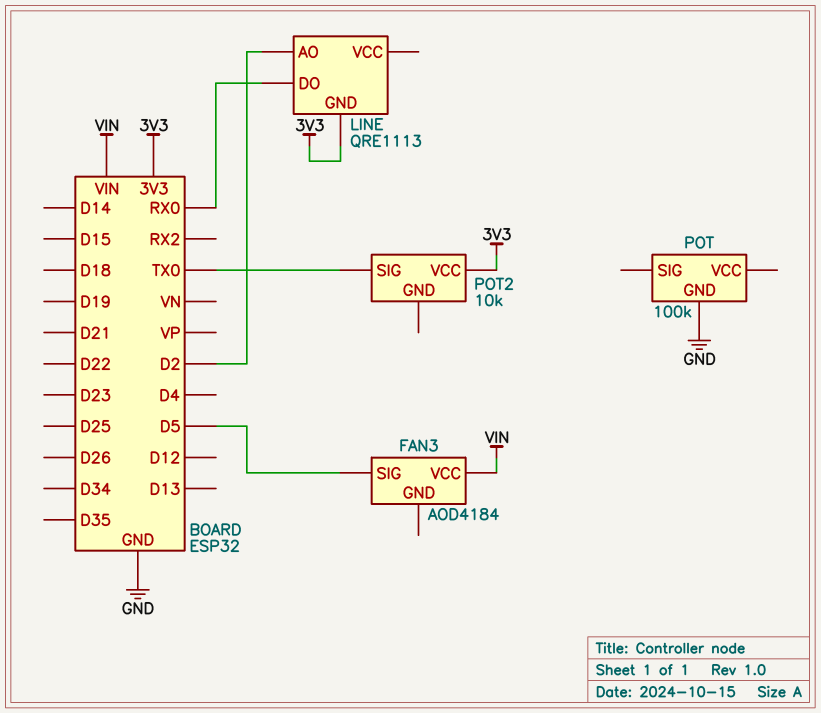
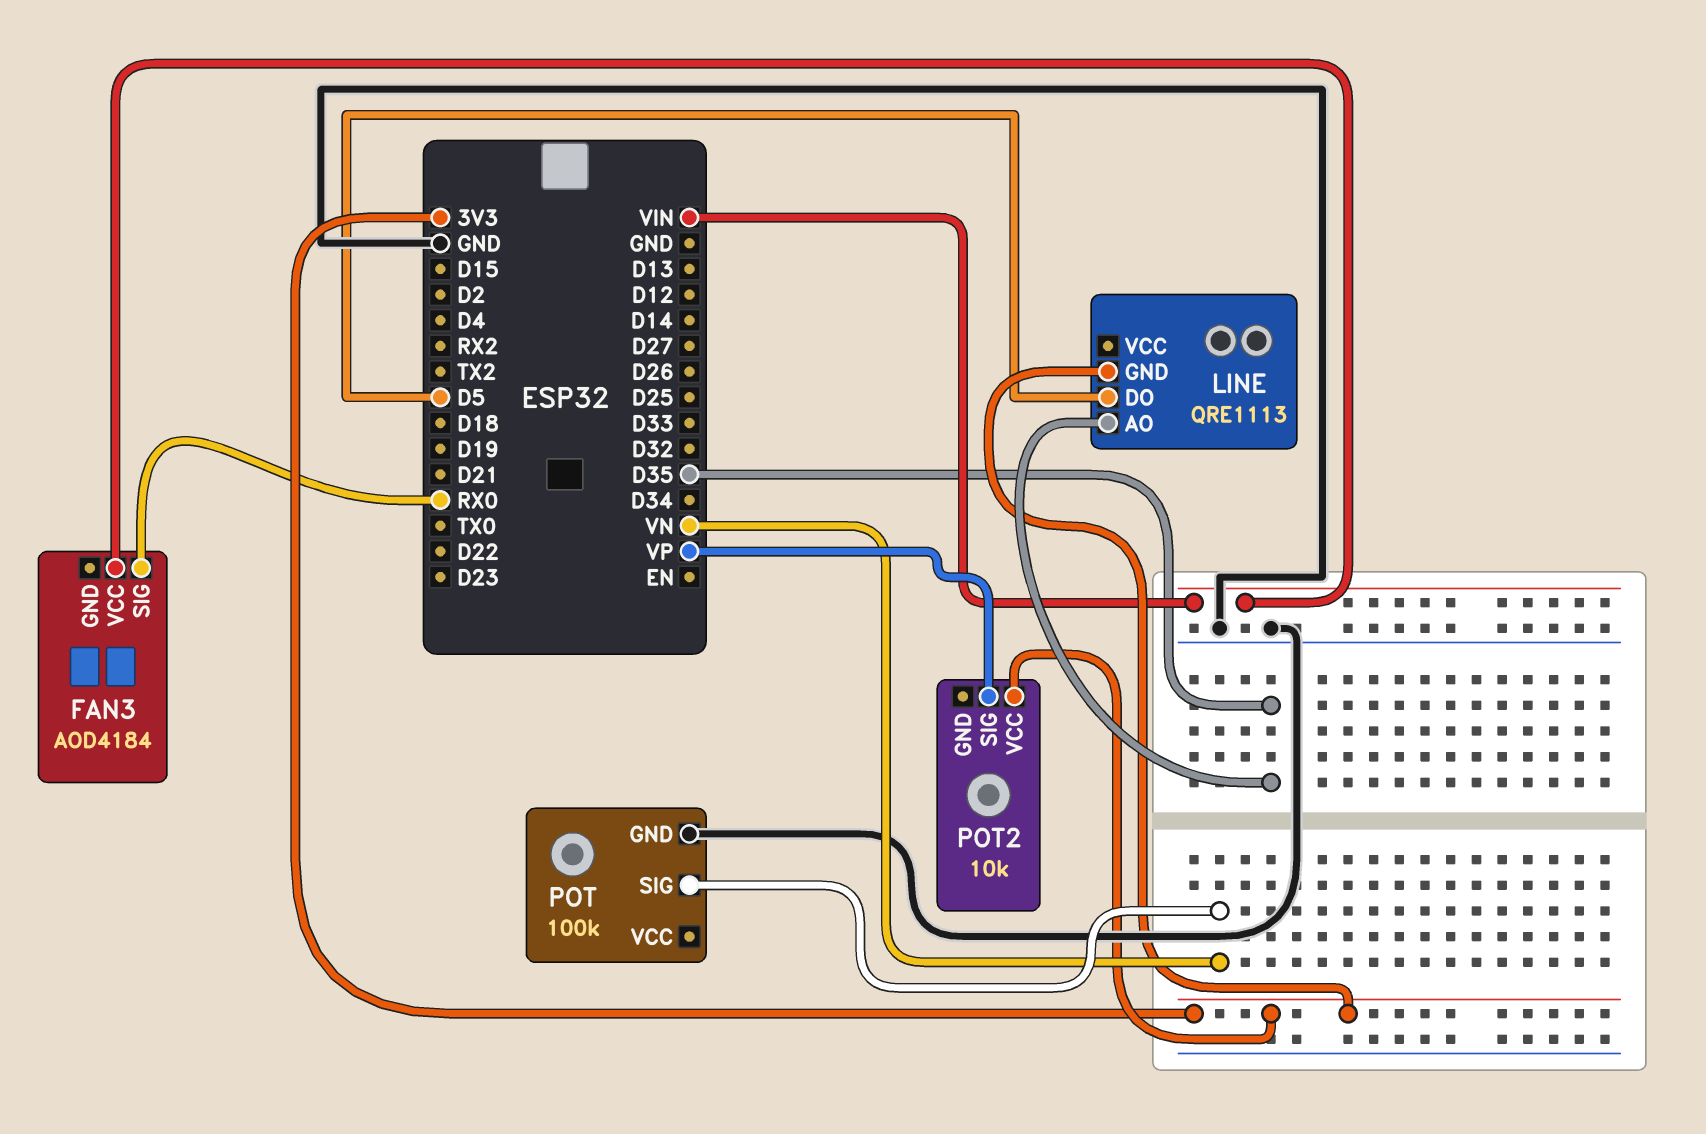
FAN3 pin SIG: D5 -> RX0
LINE pin AO: D2 -> D35
LINE pin DO: RX0 -> D5
POT pin SIG: none -> VN
POT2 pin SIG: TX0 -> VP

